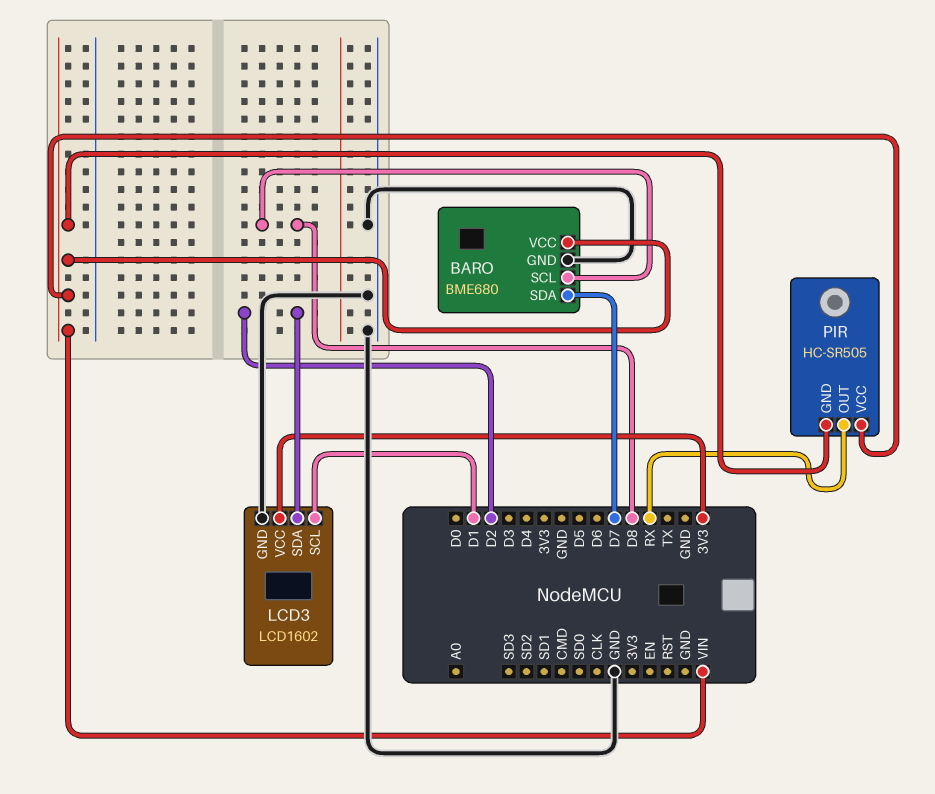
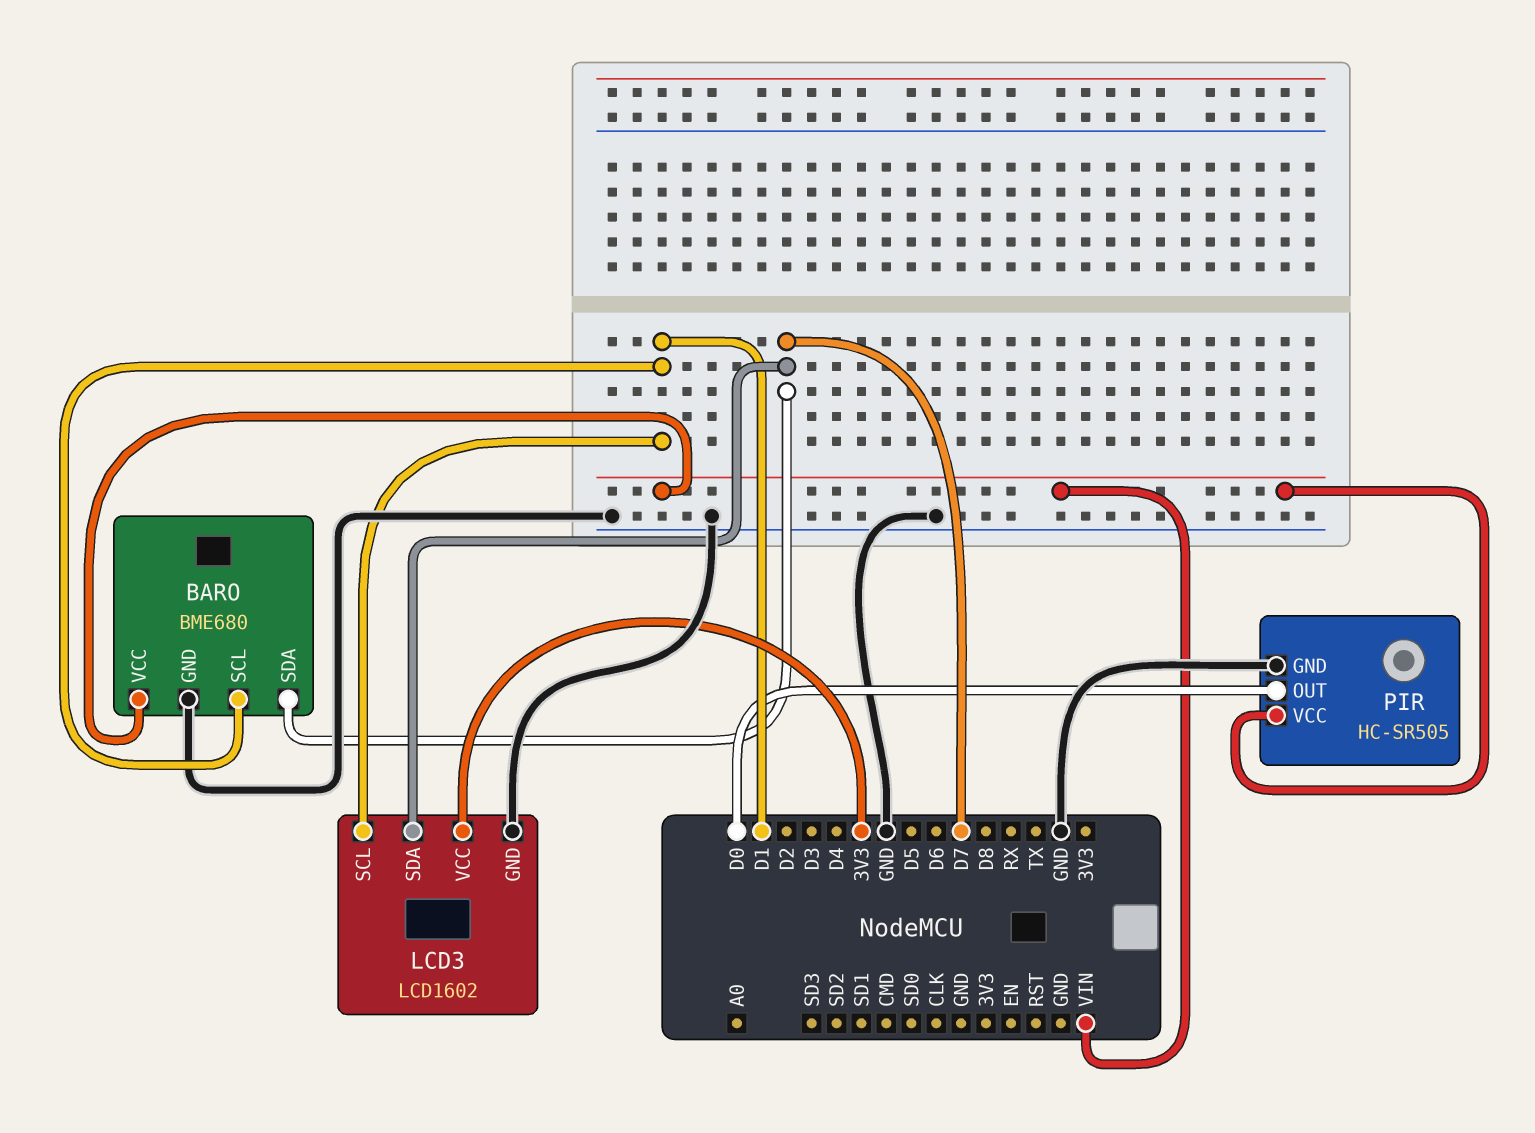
BARO pin SCL: D8 -> D1
LCD3 pin SDA: D2 -> D7
PIR pin GND: VIN -> GND
PIR pin OUT: RX -> D0

